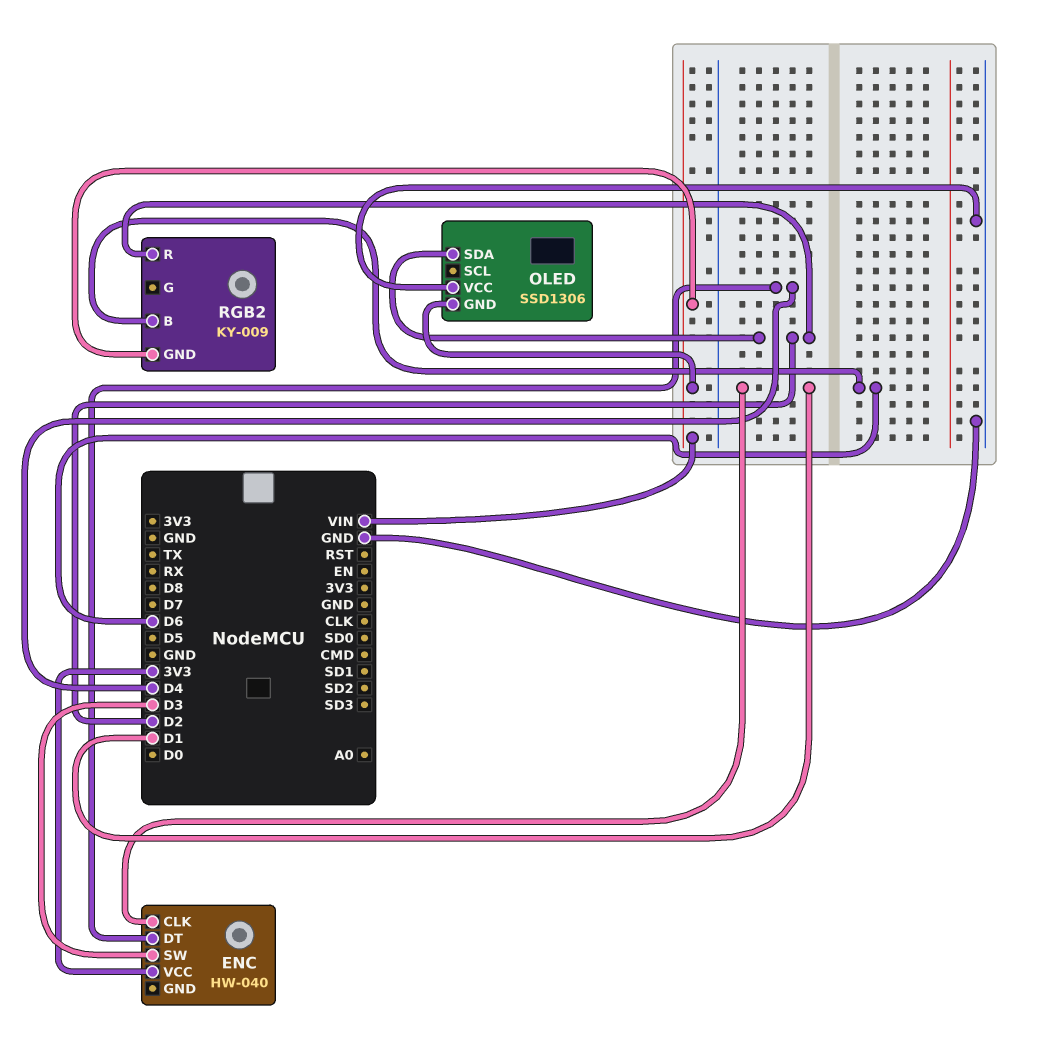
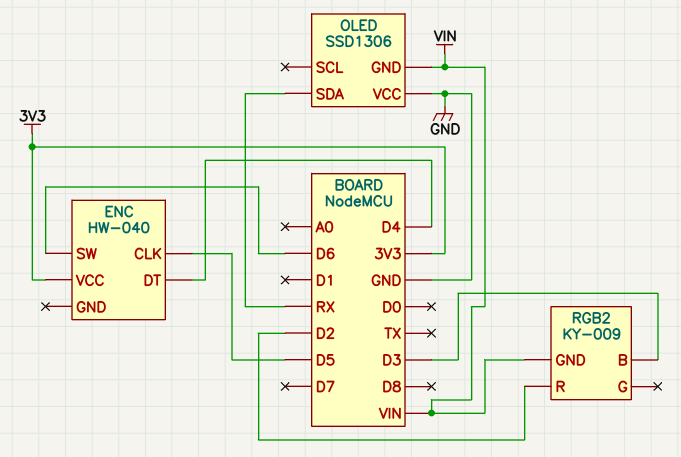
ENC pin CLK: D1 -> D5
ENC pin SW: D3 -> D6
OLED pin SDA: D2 -> RX
RGB2 pin B: D6 -> D3

